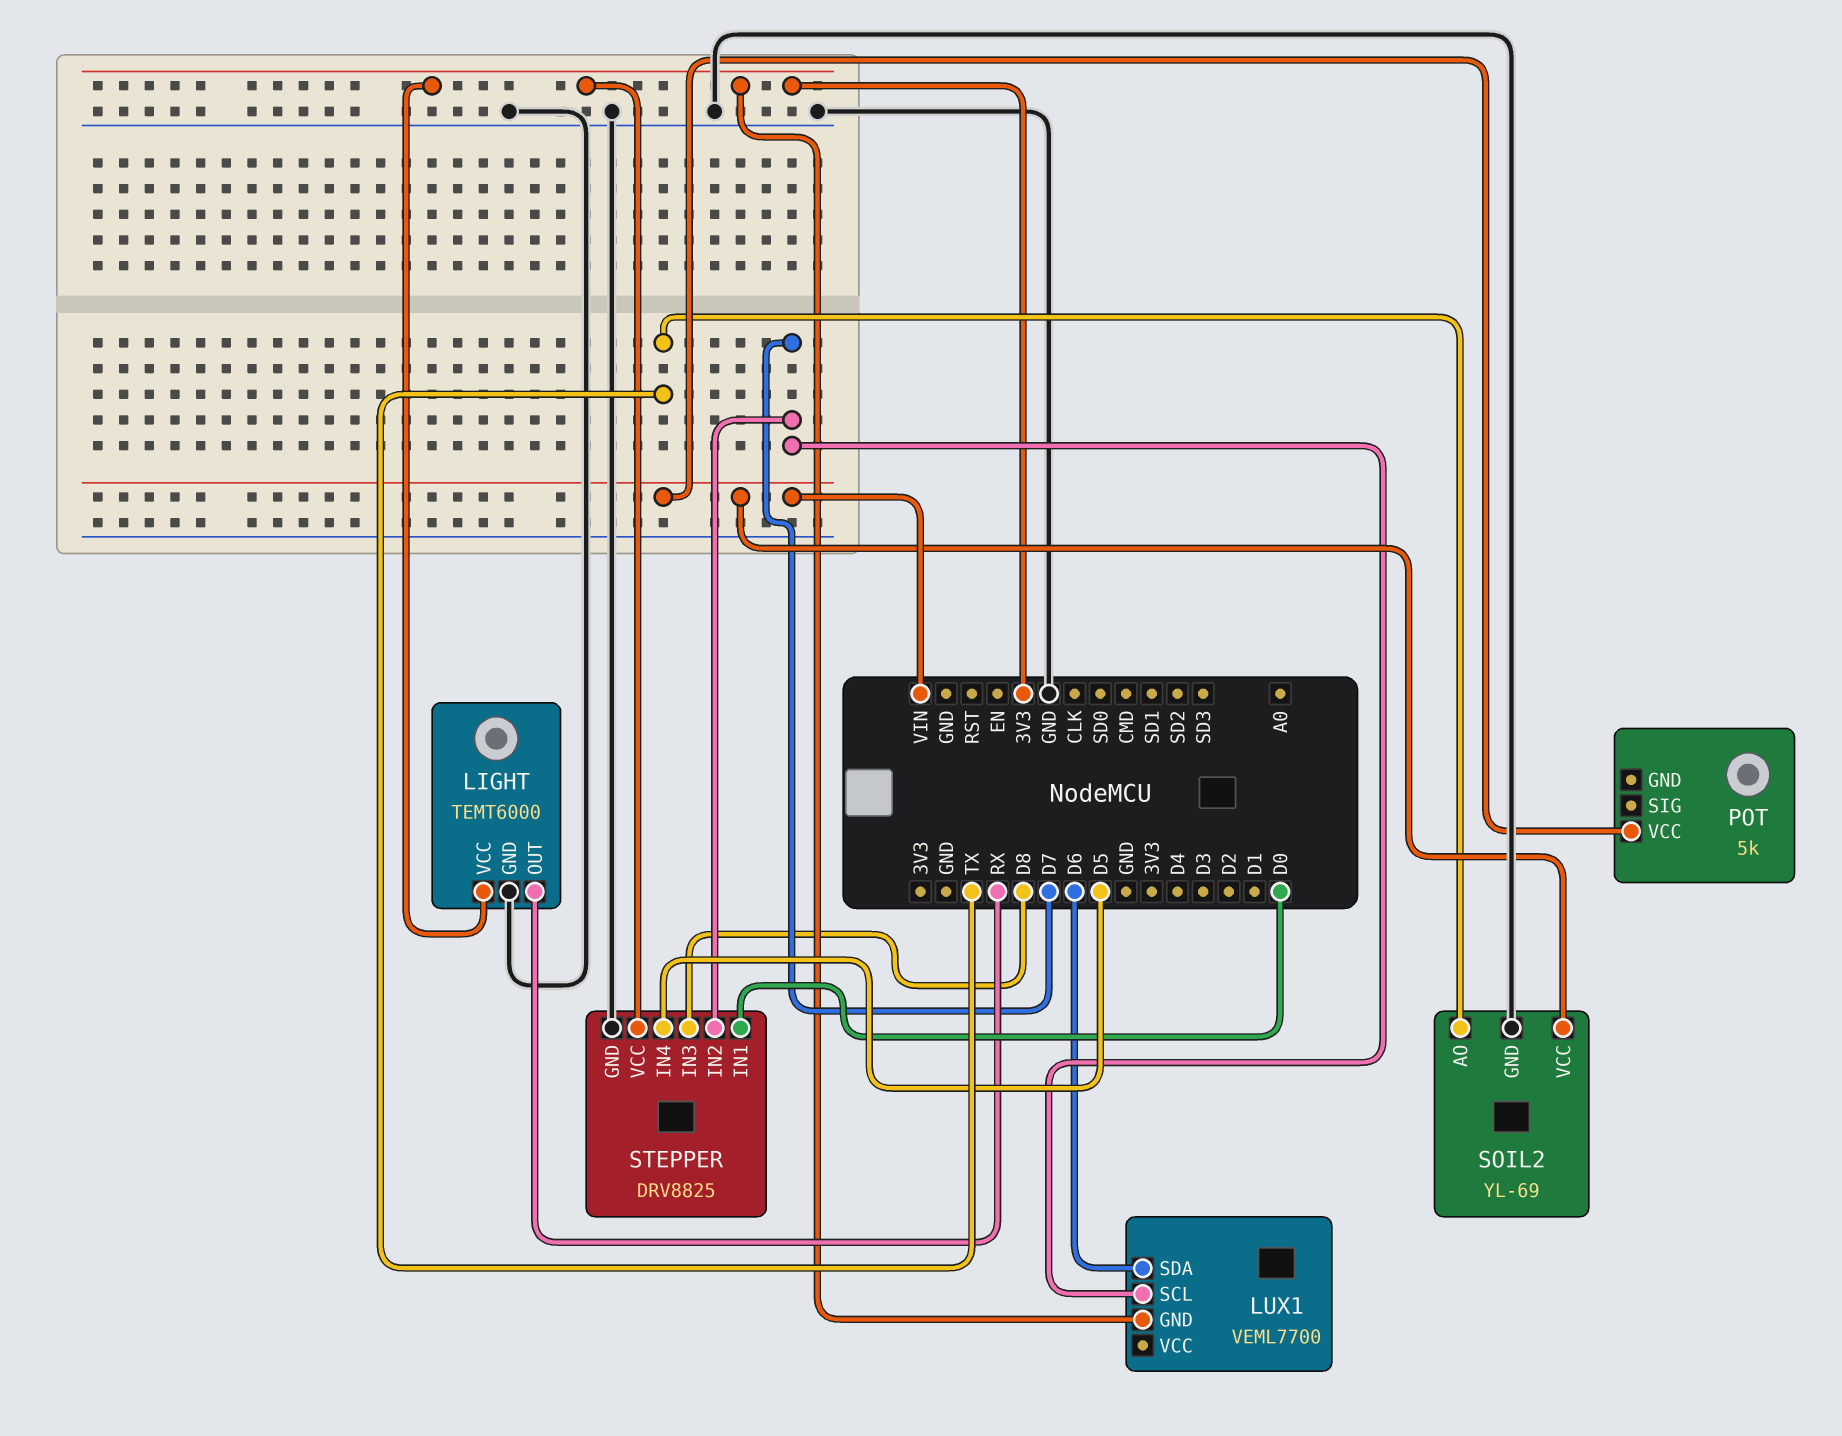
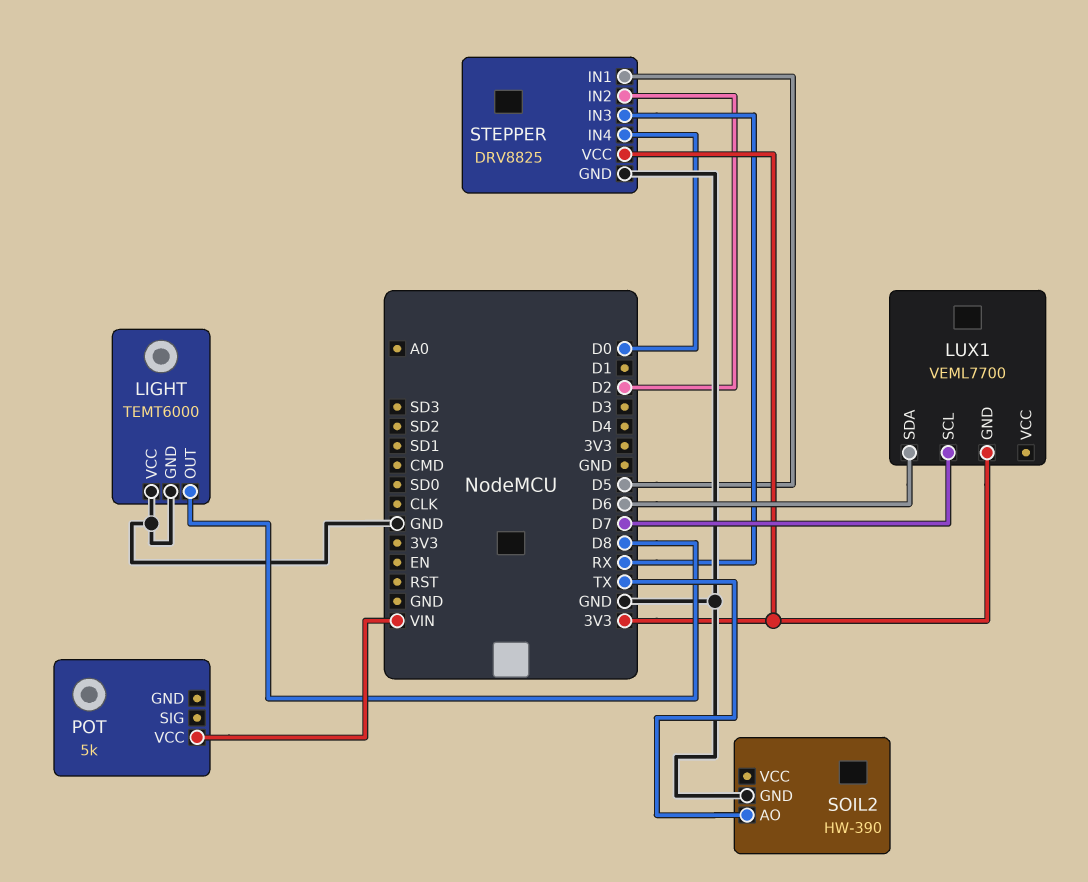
LIGHT pin OUT: RX -> D8
LIGHT pin VCC: 3V3 -> GND
SOIL2: YL-69 -> HW-390
SOIL2 pin VCC: VIN -> none
STEPPER pin IN1: D0 -> D5
STEPPER pin IN2: D7 -> D2
STEPPER pin IN3: D8 -> RX
STEPPER pin IN4: D5 -> D0

